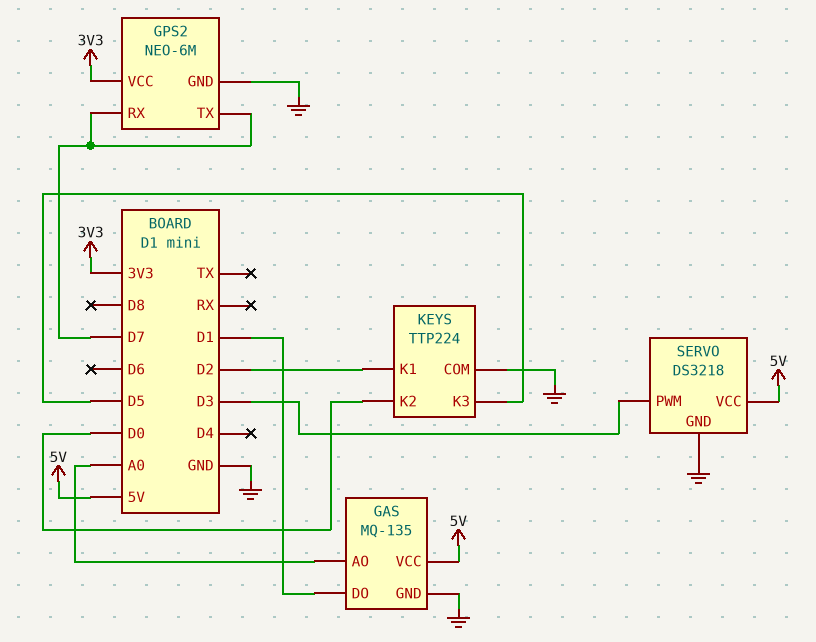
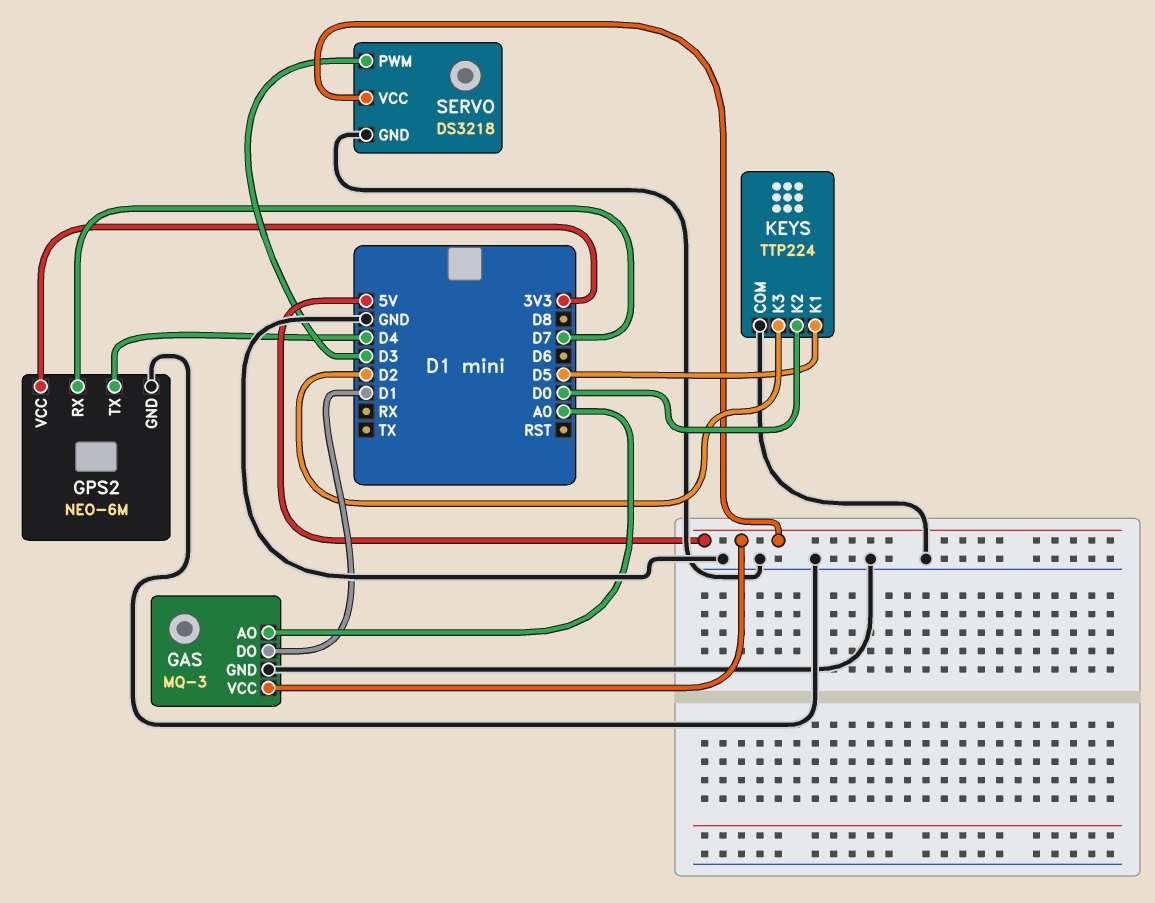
GAS: MQ-135 -> MQ-3
GPS2 pin TX: D7 -> D4
KEYS pin K1: D2 -> D5
KEYS pin K3: D5 -> D2

